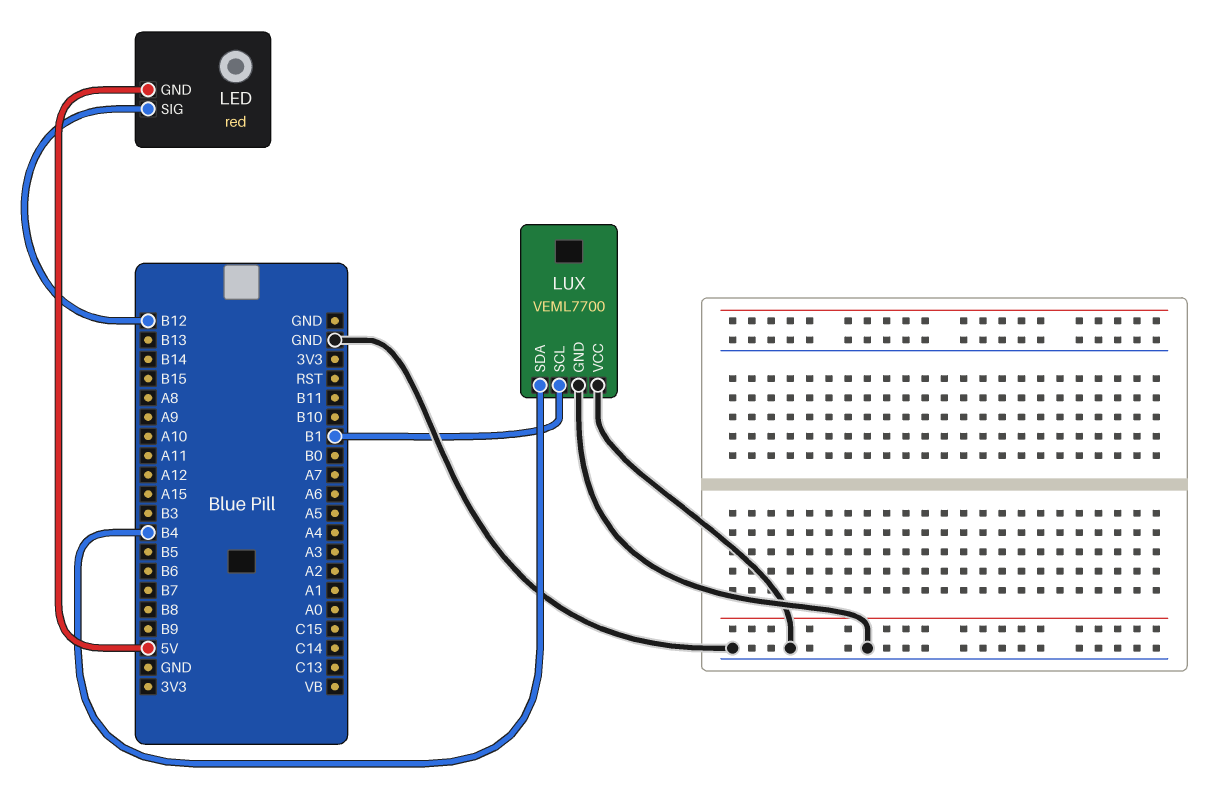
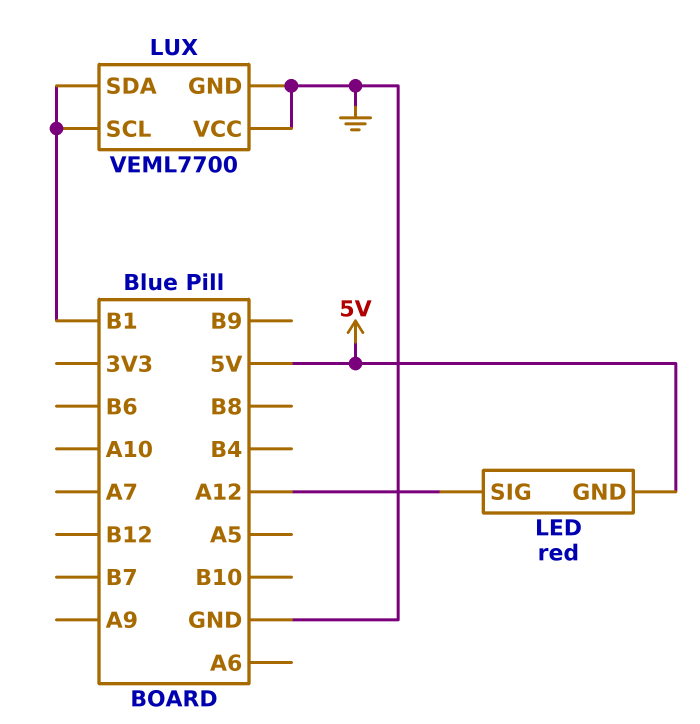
LED pin SIG: B12 -> A12
LUX pin SDA: B4 -> B1

